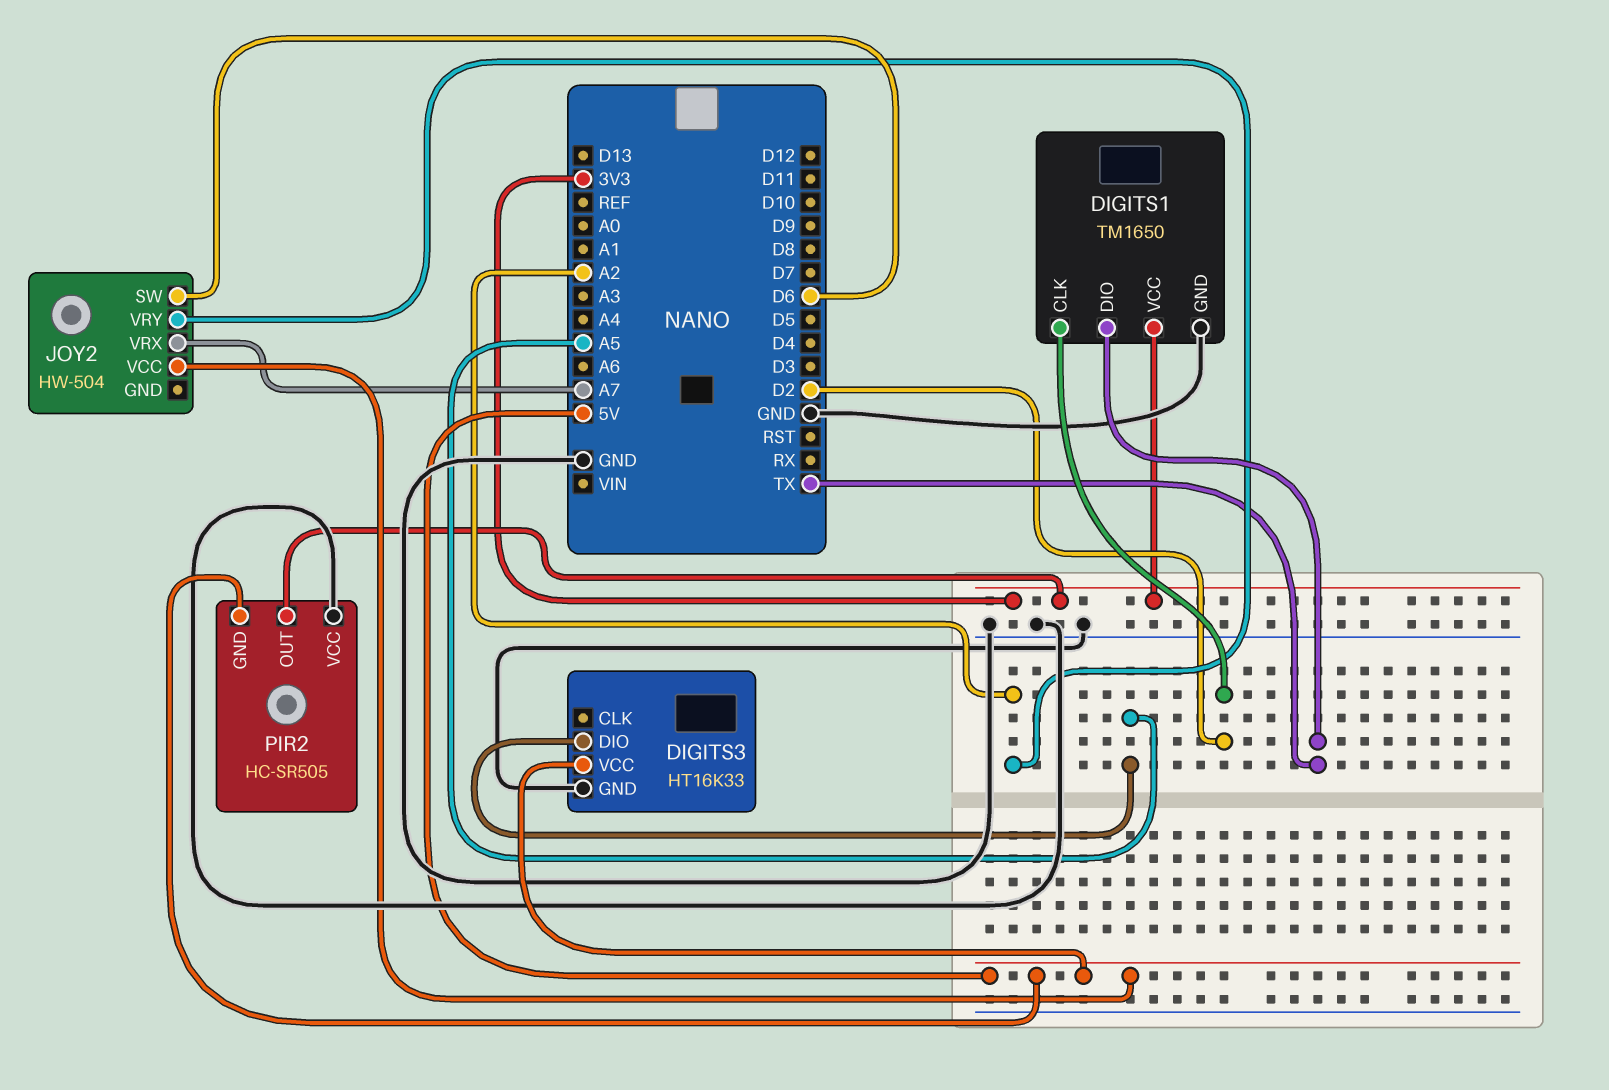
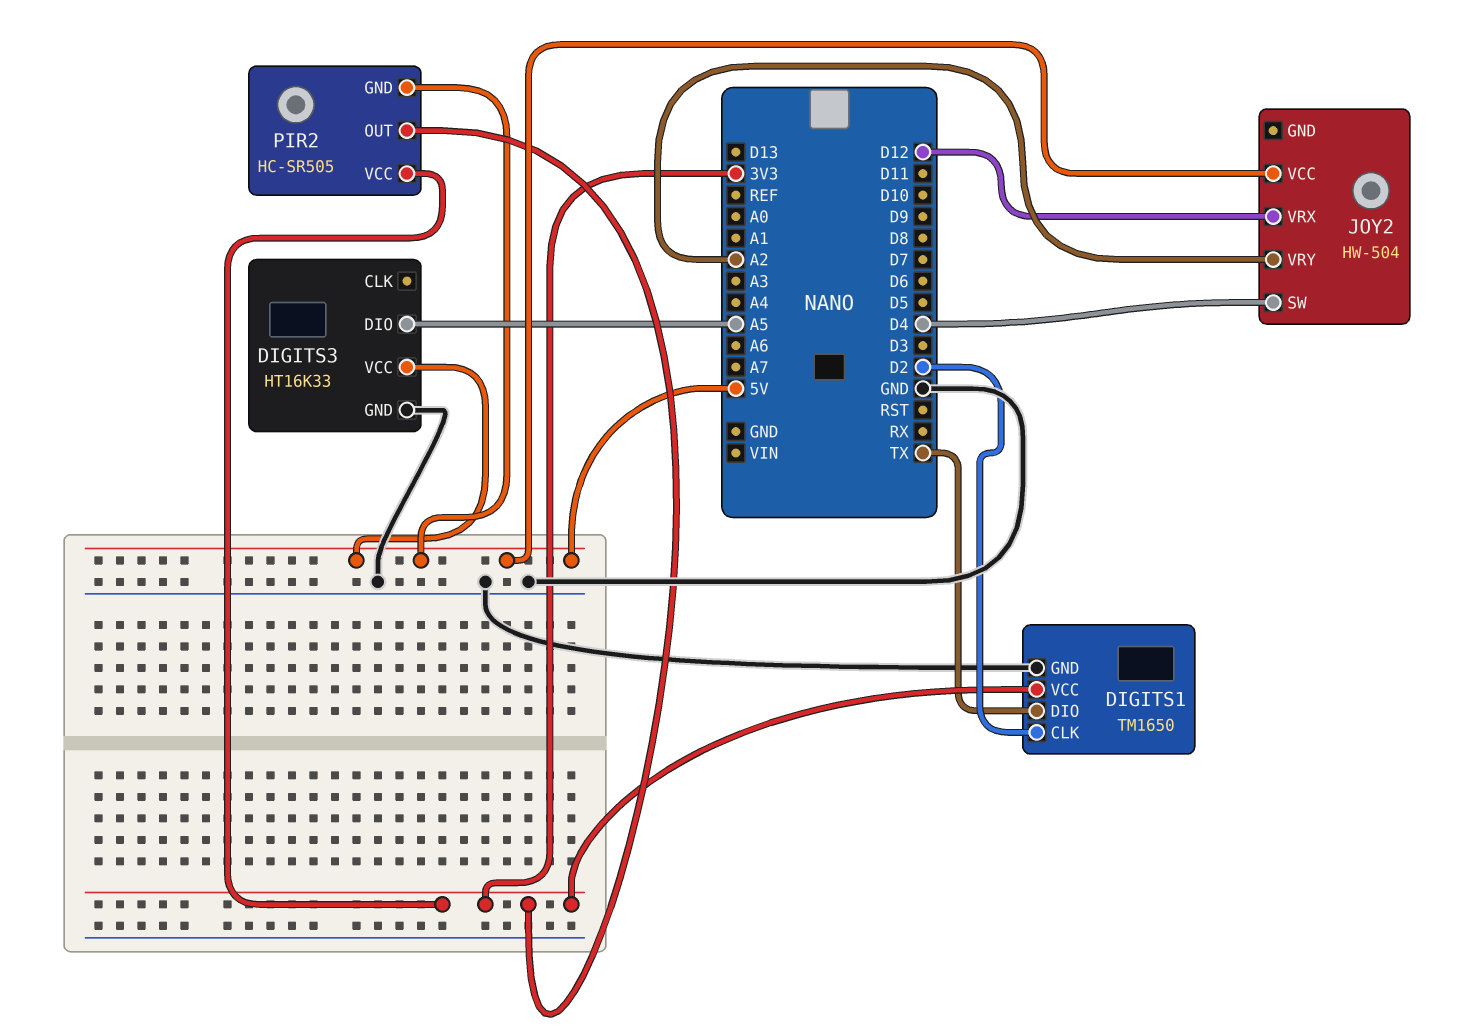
JOY2 pin SW: D6 -> D4
JOY2 pin VRX: A7 -> D12
PIR2 pin VCC: GND -> 3V3

